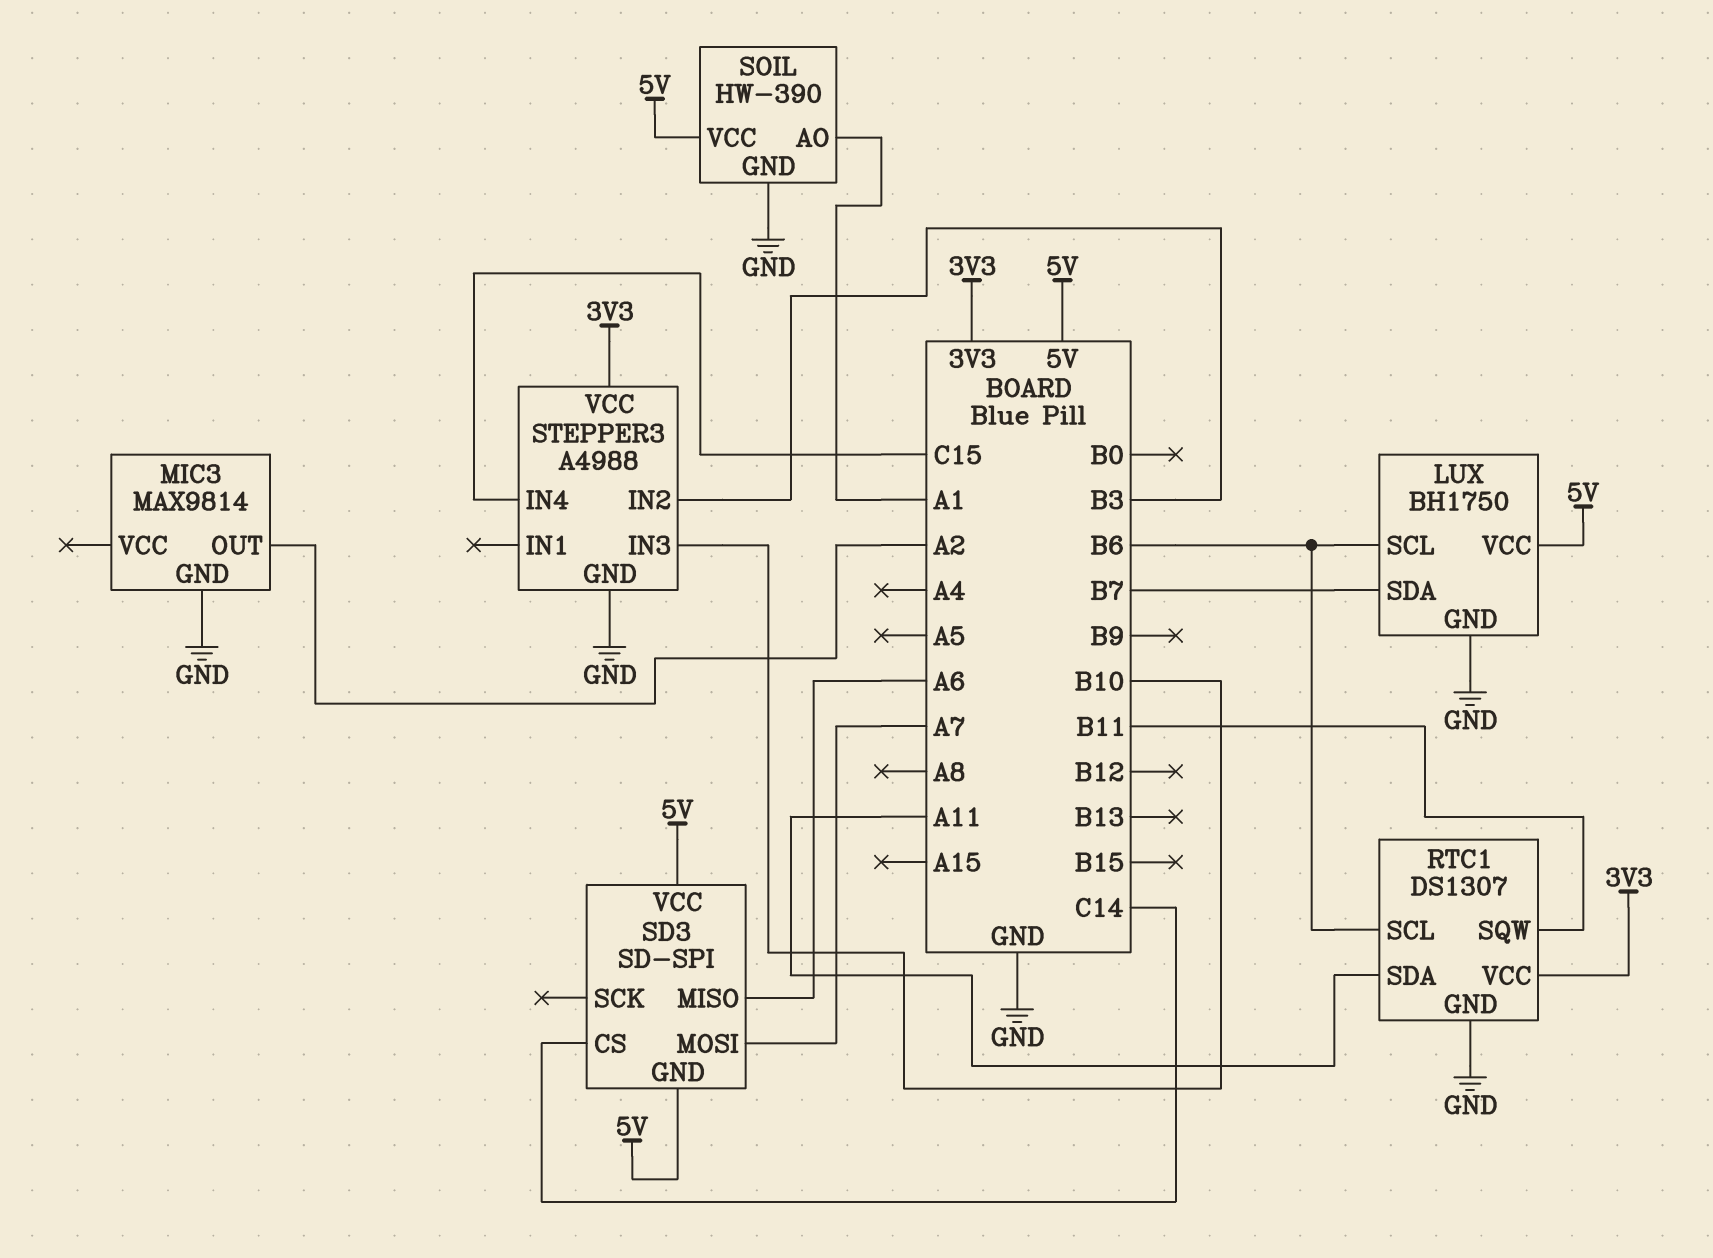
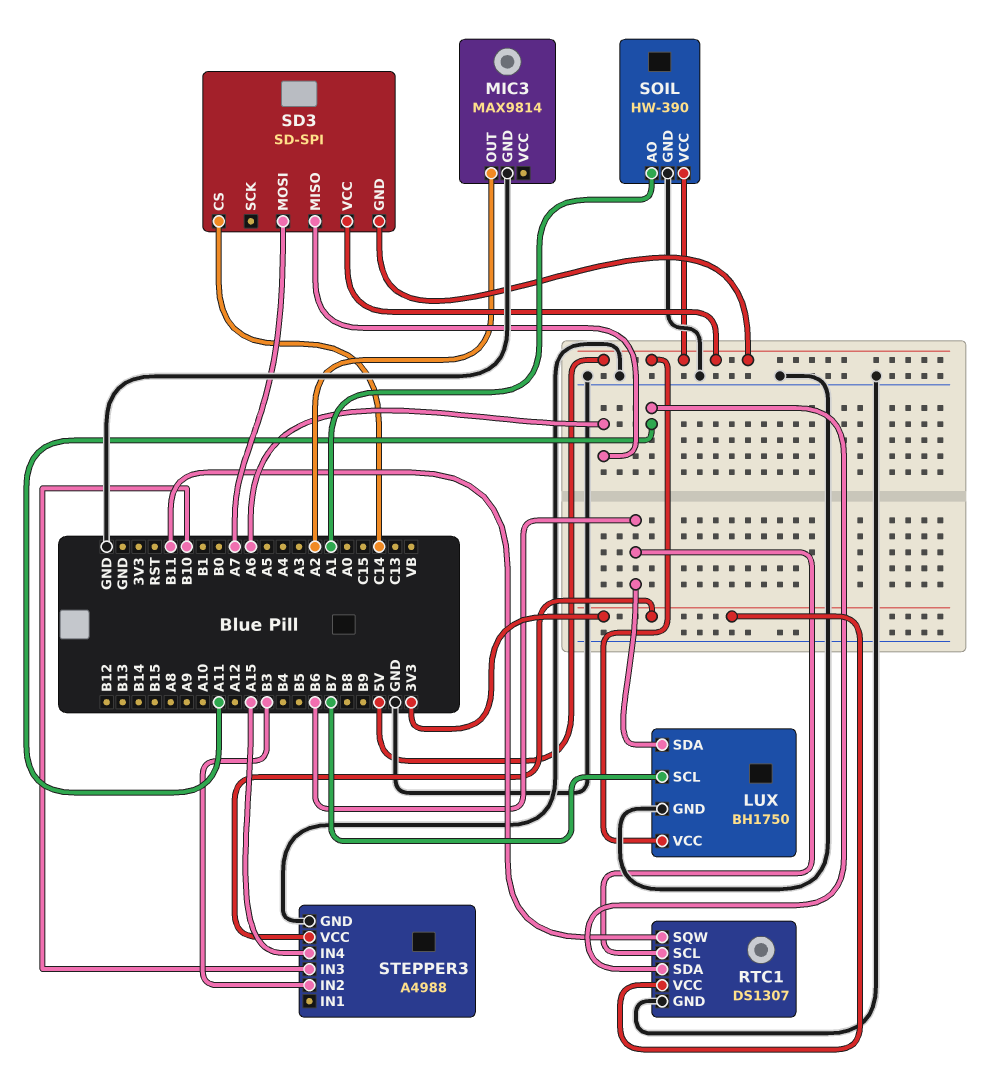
LUX pin SCL: B6 -> B7
LUX pin SDA: B7 -> B6
STEPPER3 pin IN4: C15 -> A15

